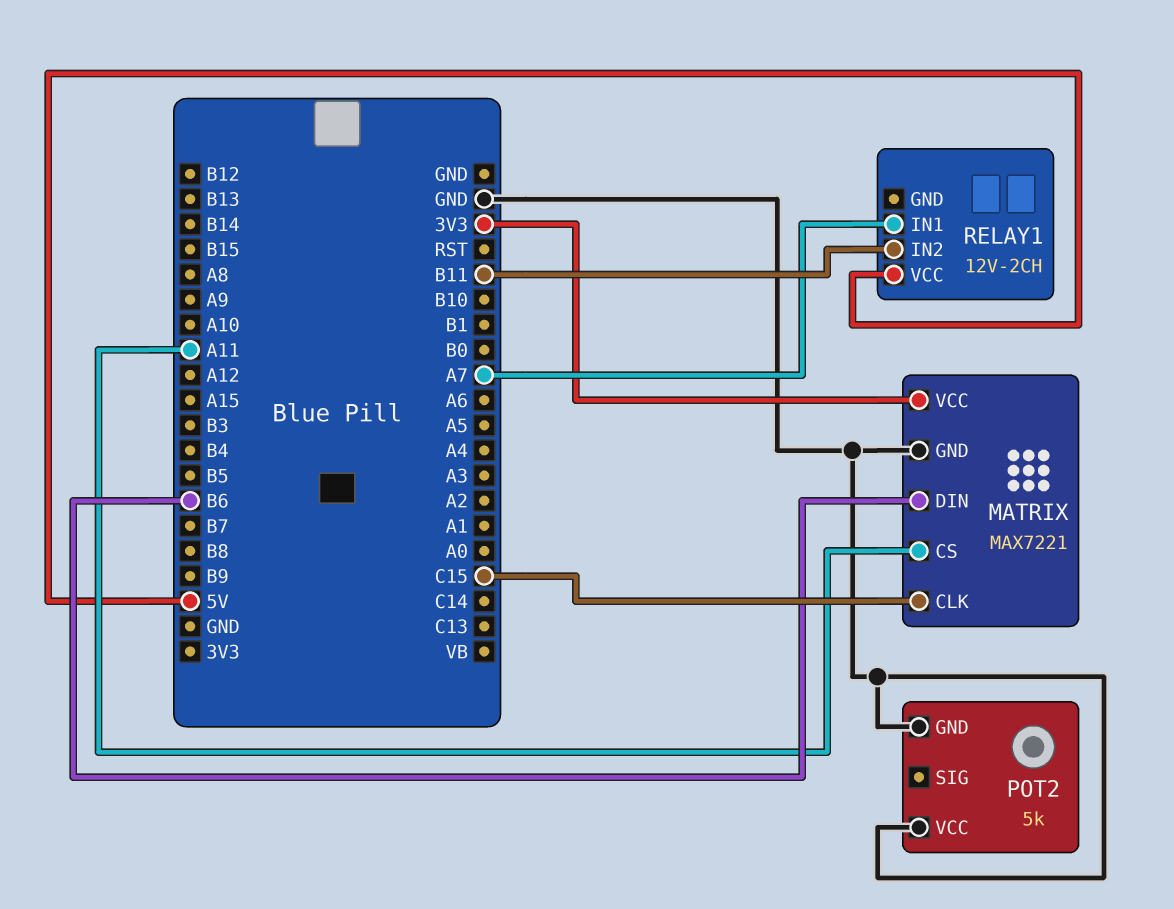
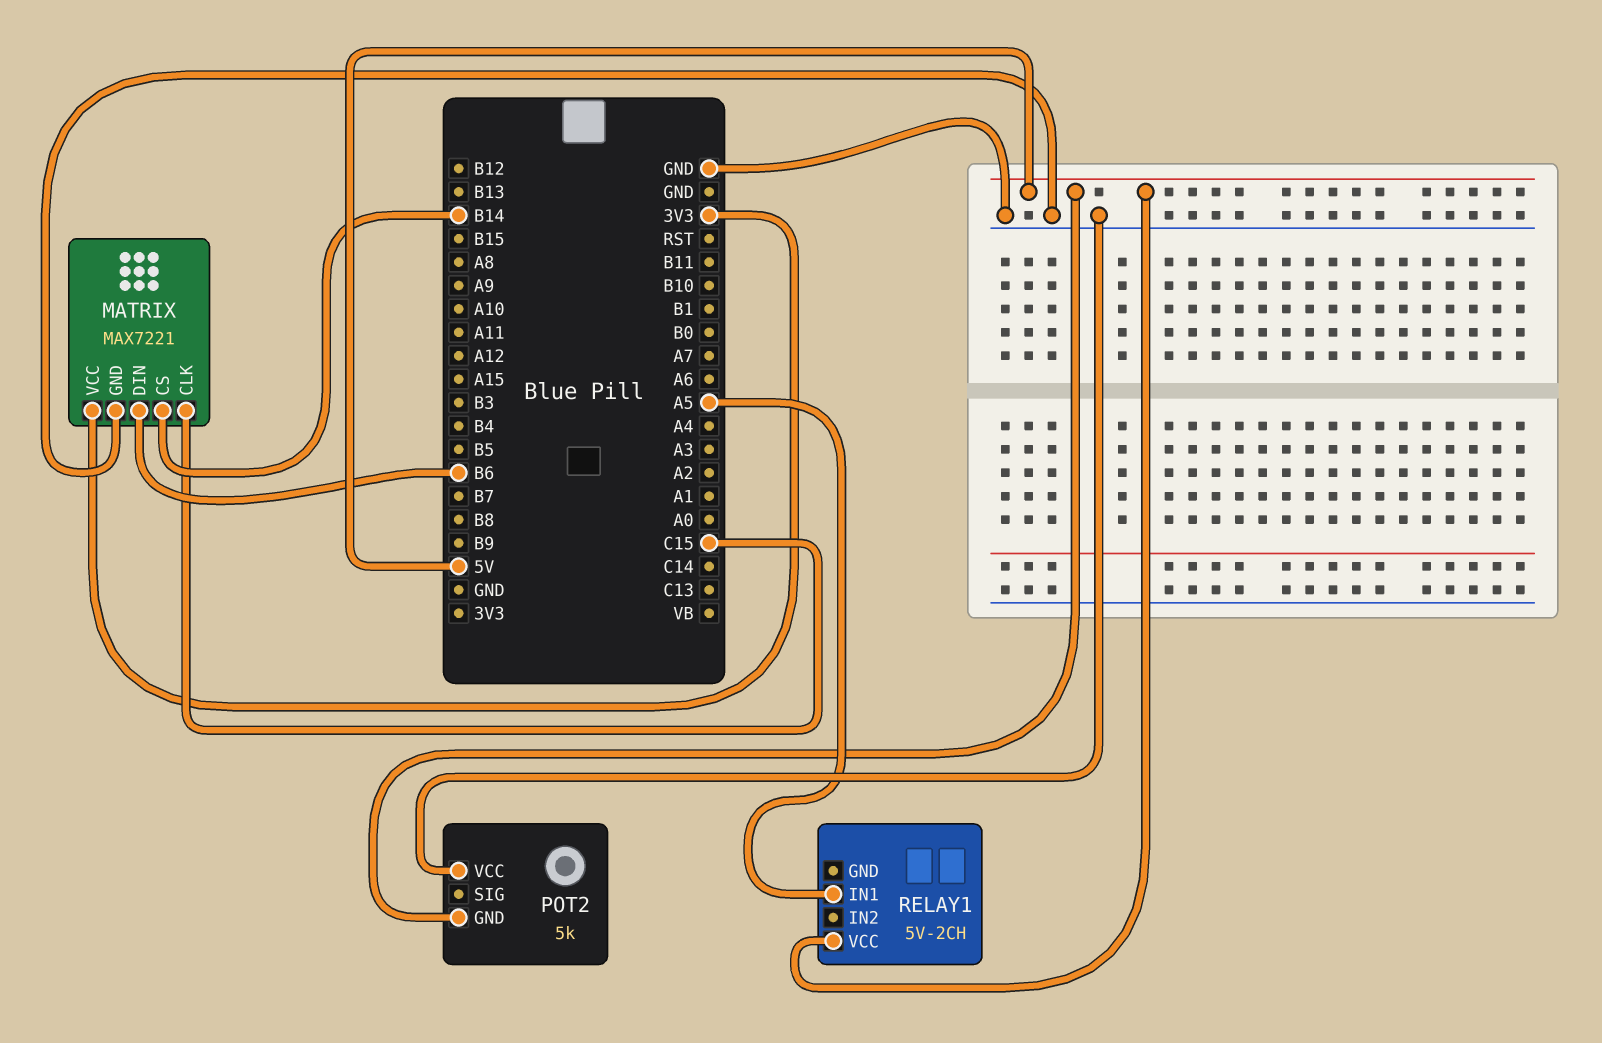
MATRIX pin CS: A11 -> B14
POT2 pin GND: GND -> 5V
RELAY1: 12V-2CH -> 5V-2CH
RELAY1 pin IN1: A7 -> A5
RELAY1 pin IN2: B11 -> none

